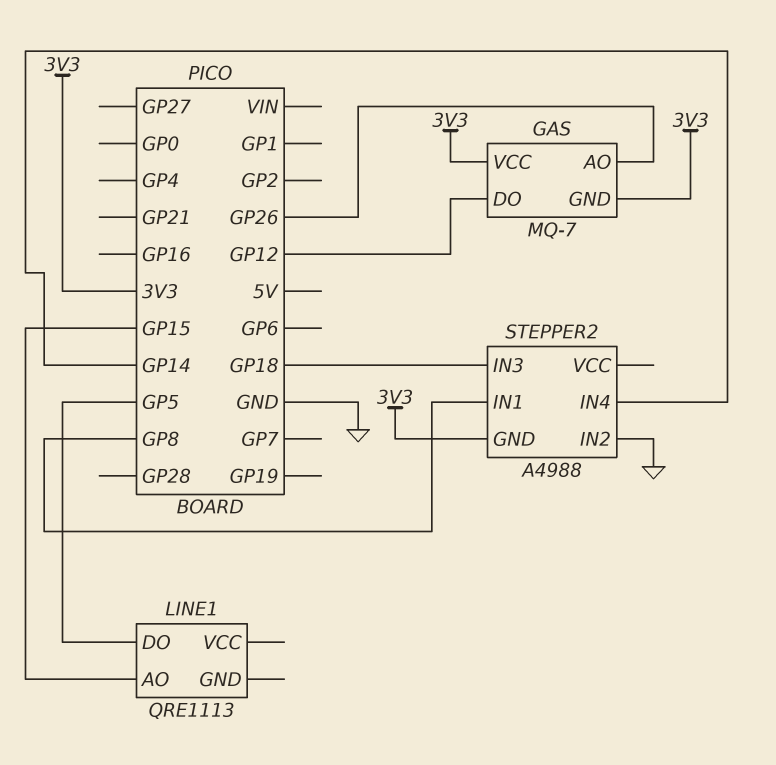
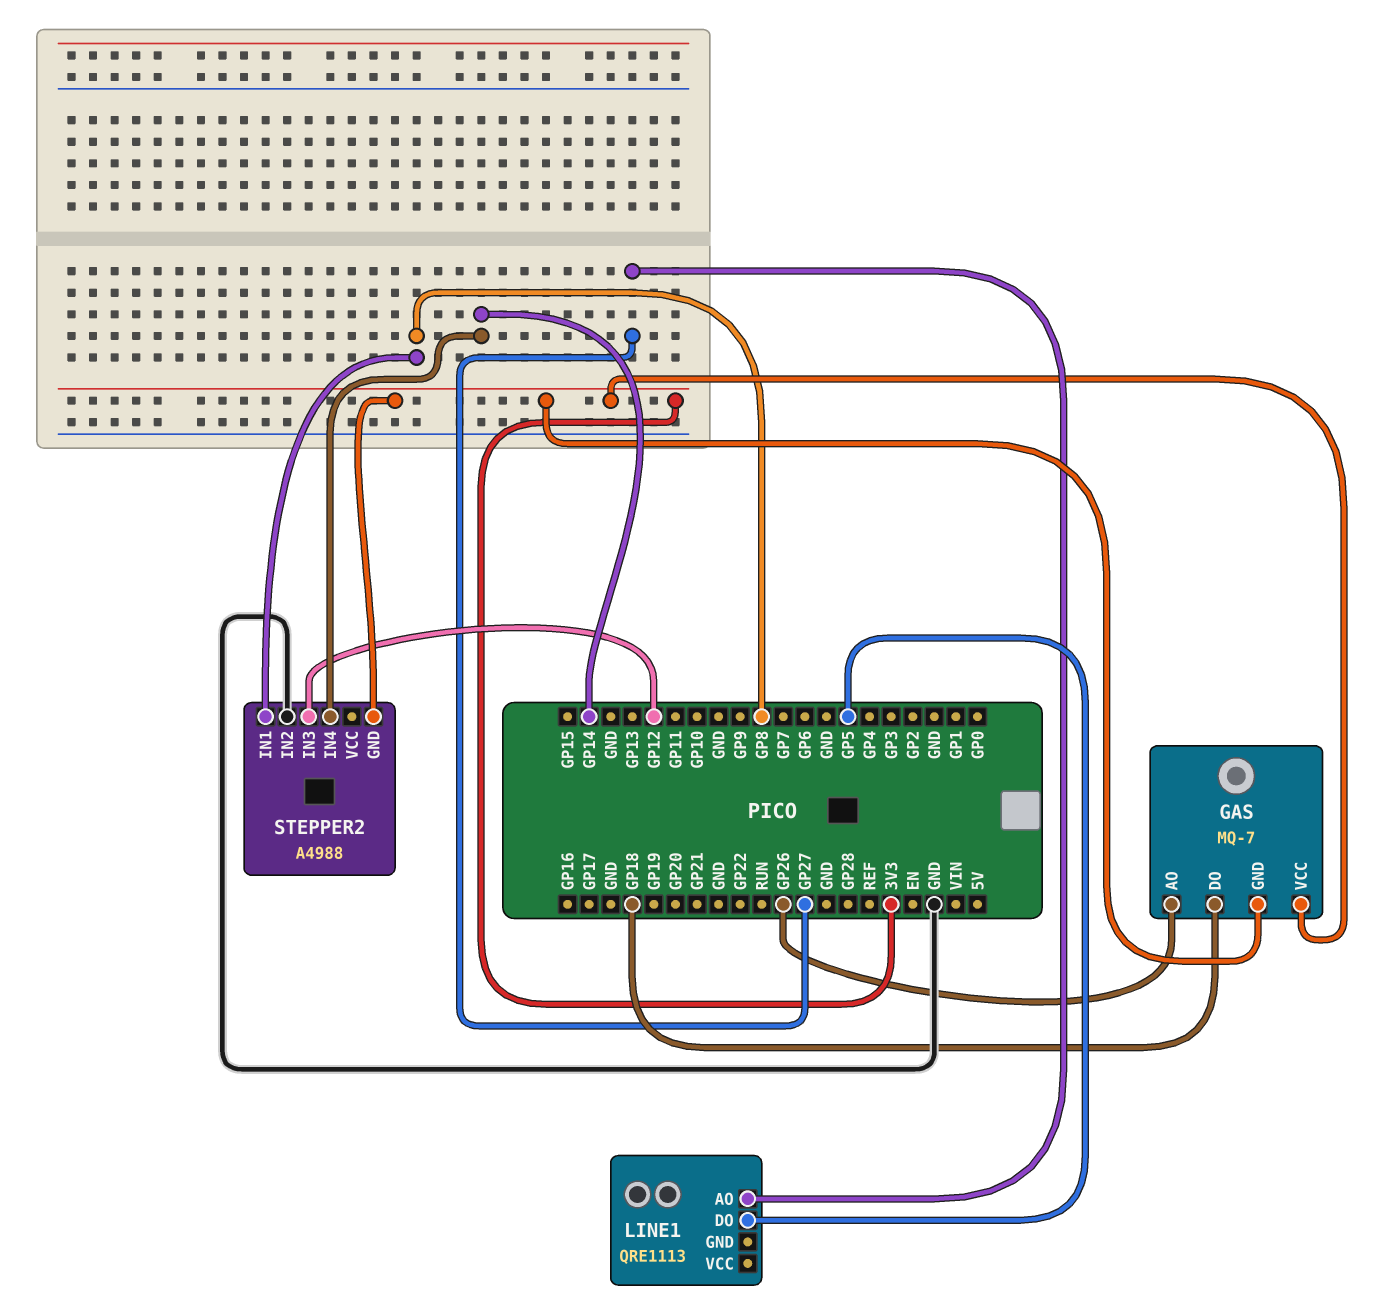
GAS pin DO: GP12 -> GP18
LINE1 pin AO: GP15 -> GP27
STEPPER2 pin IN3: GP18 -> GP12

